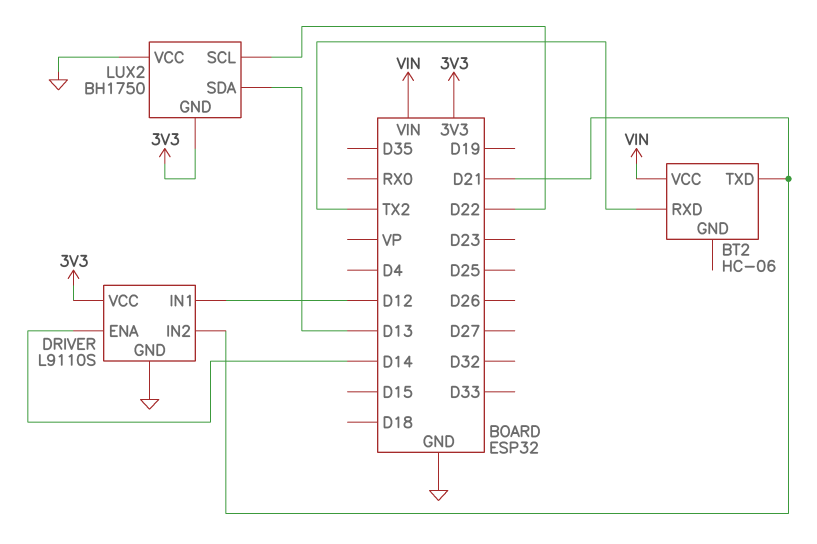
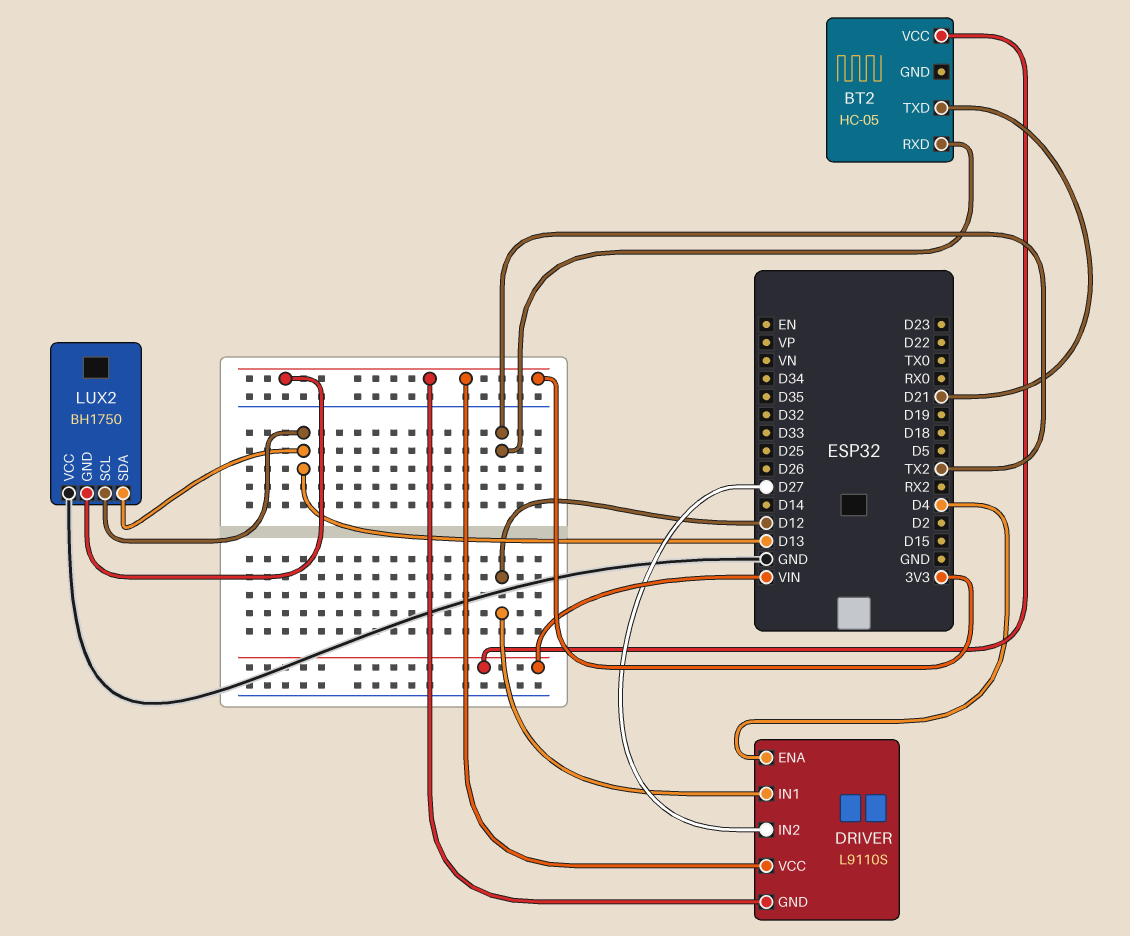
BT2: HC-06 -> HC-05
DRIVER pin ENA: D14 -> D4
DRIVER pin GND: GND -> 3V3
DRIVER pin IN2: D21 -> D27
LUX2 pin SCL: D22 -> D13

